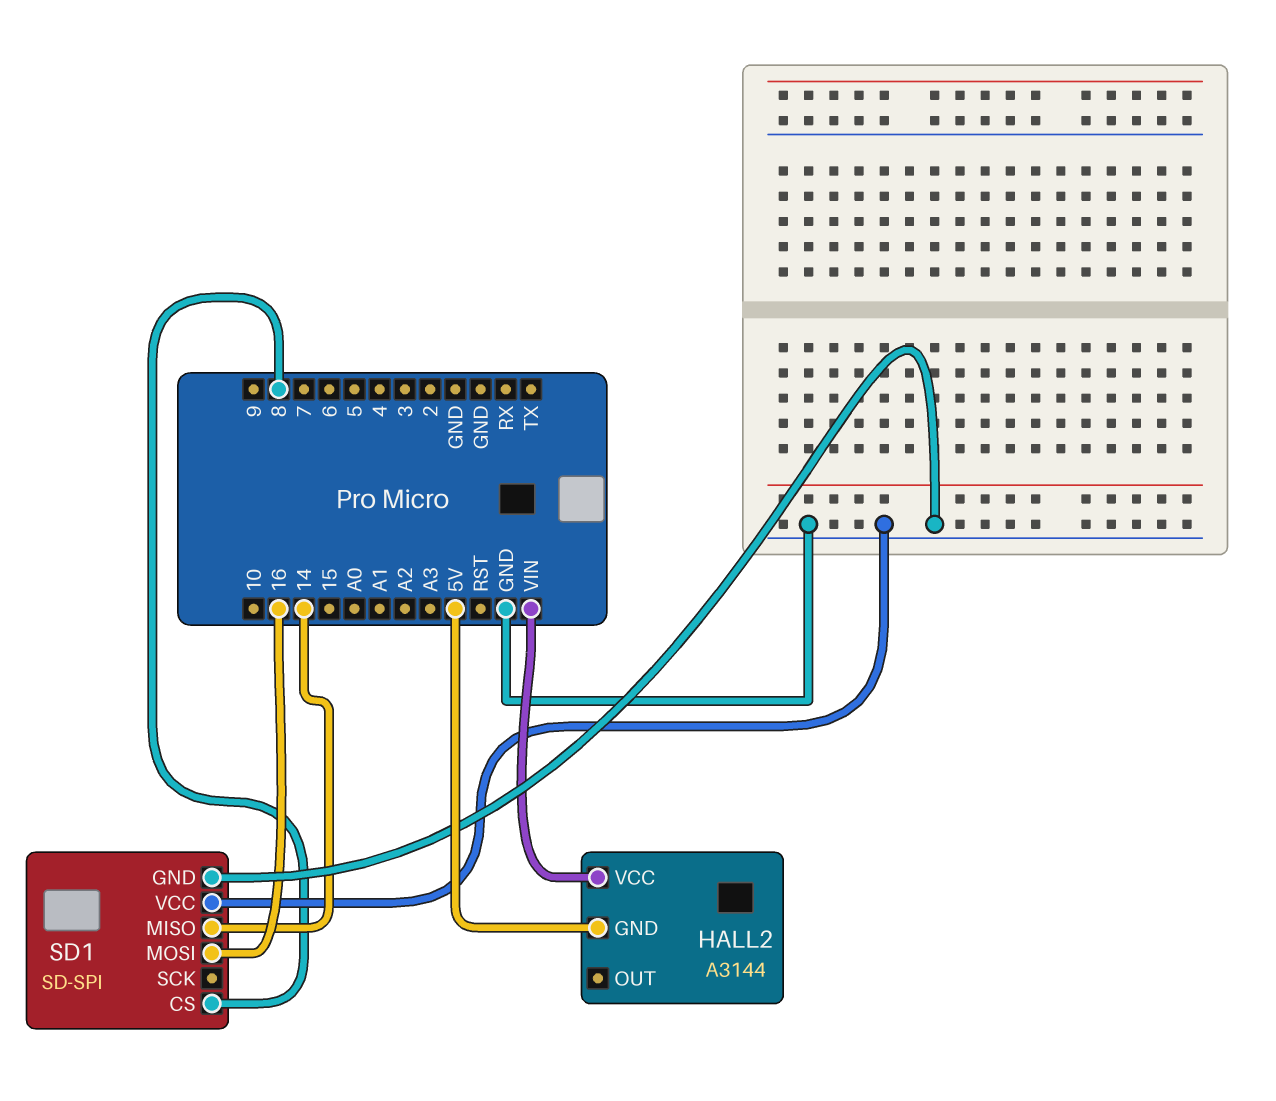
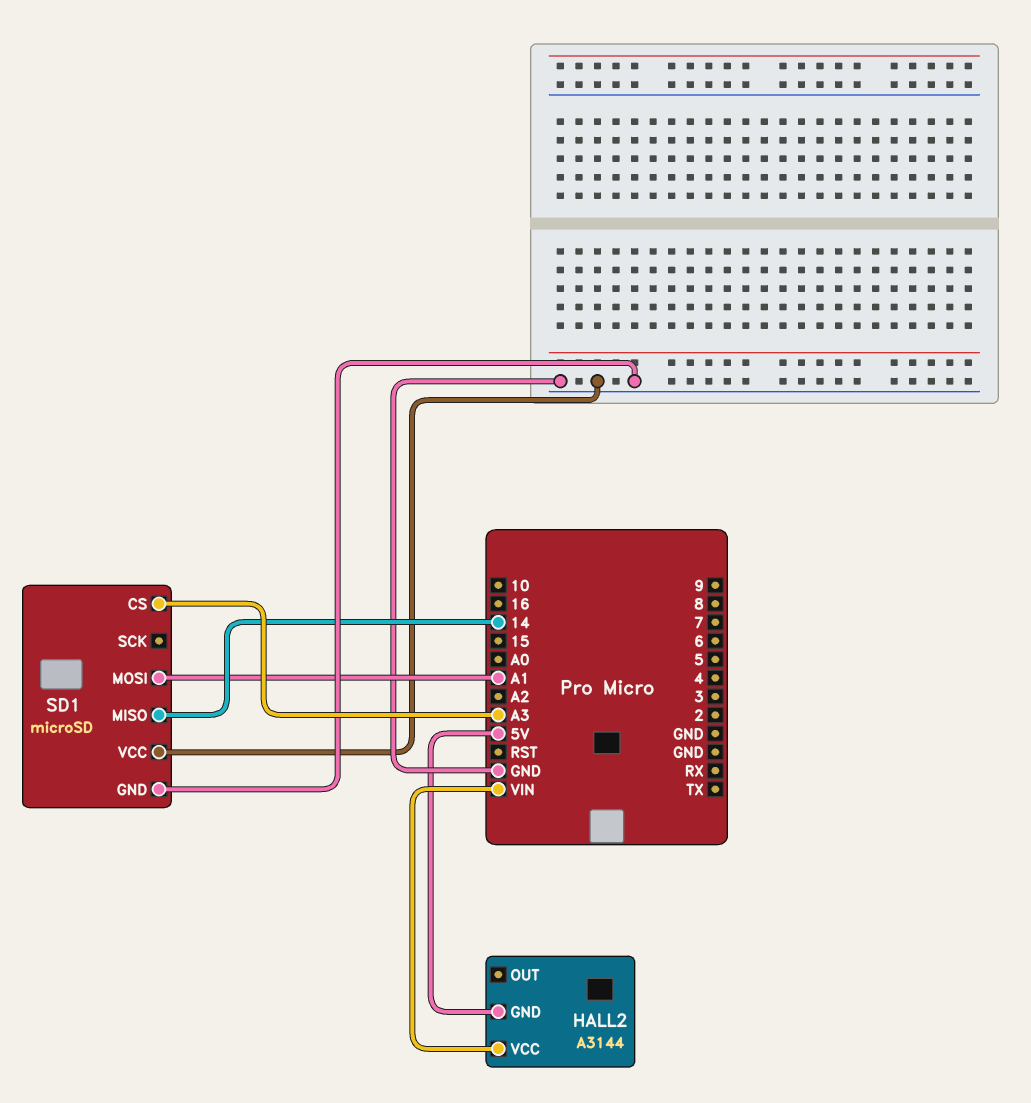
SD1: SD-SPI -> microSD
SD1 pin CS: 8 -> A3
SD1 pin MOSI: 16 -> A1

